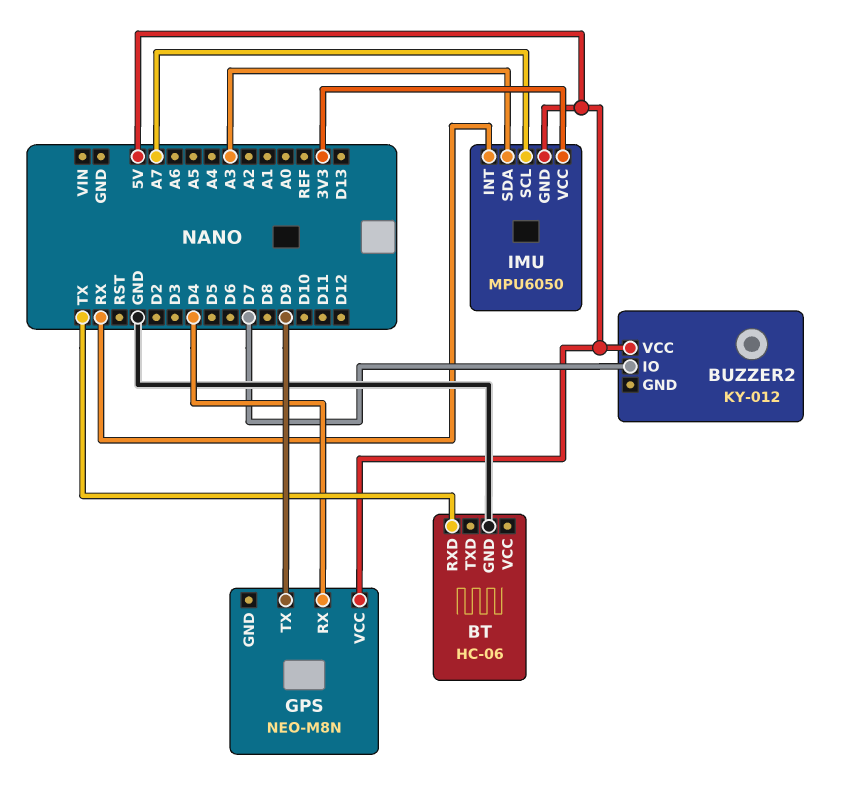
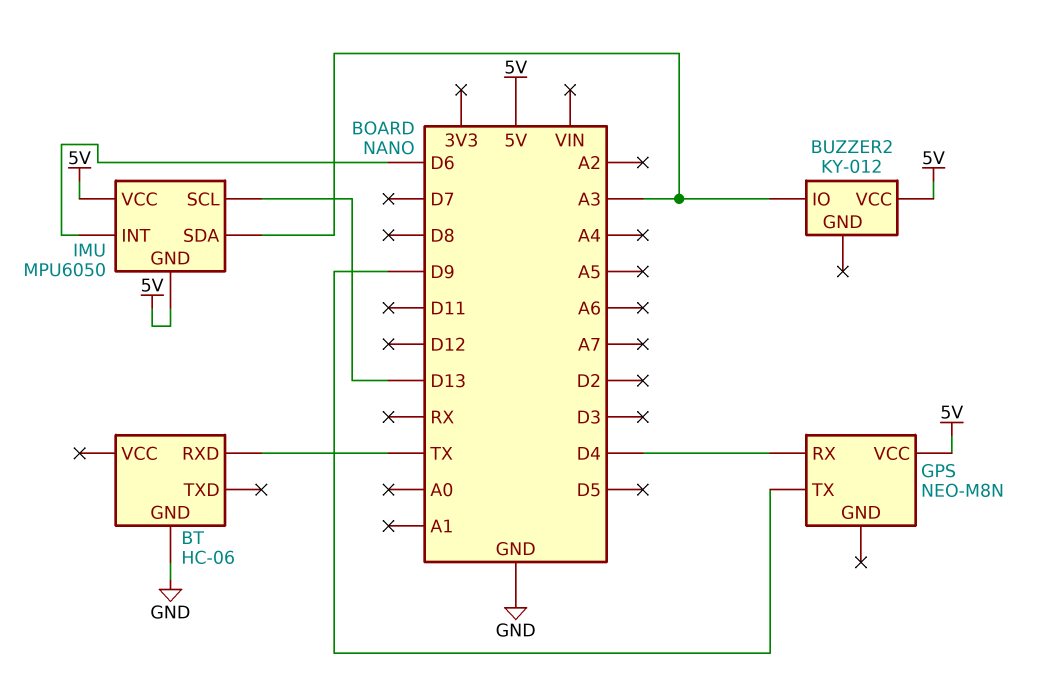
BUZZER2 pin IO: D7 -> A3
IMU pin INT: RX -> D6
IMU pin SCL: A7 -> D13
IMU pin VCC: 3V3 -> 5V

